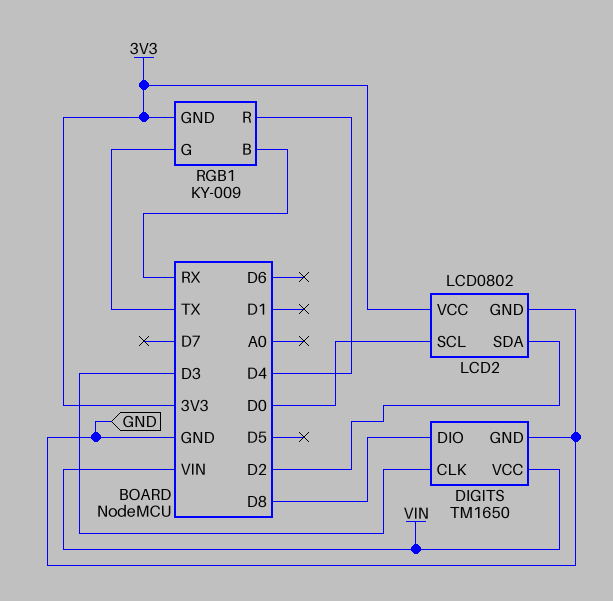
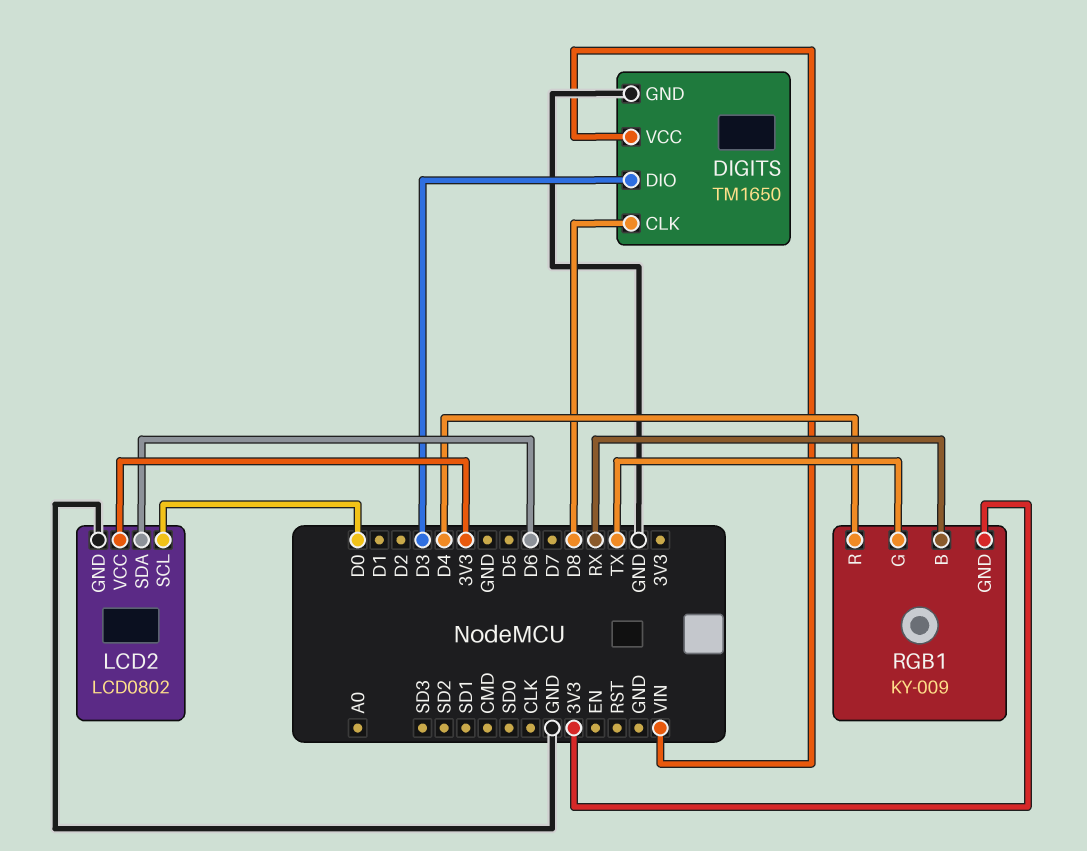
DIGITS pin CLK: D3 -> D8
DIGITS pin DIO: D8 -> D3
LCD2 pin SDA: D2 -> D6

